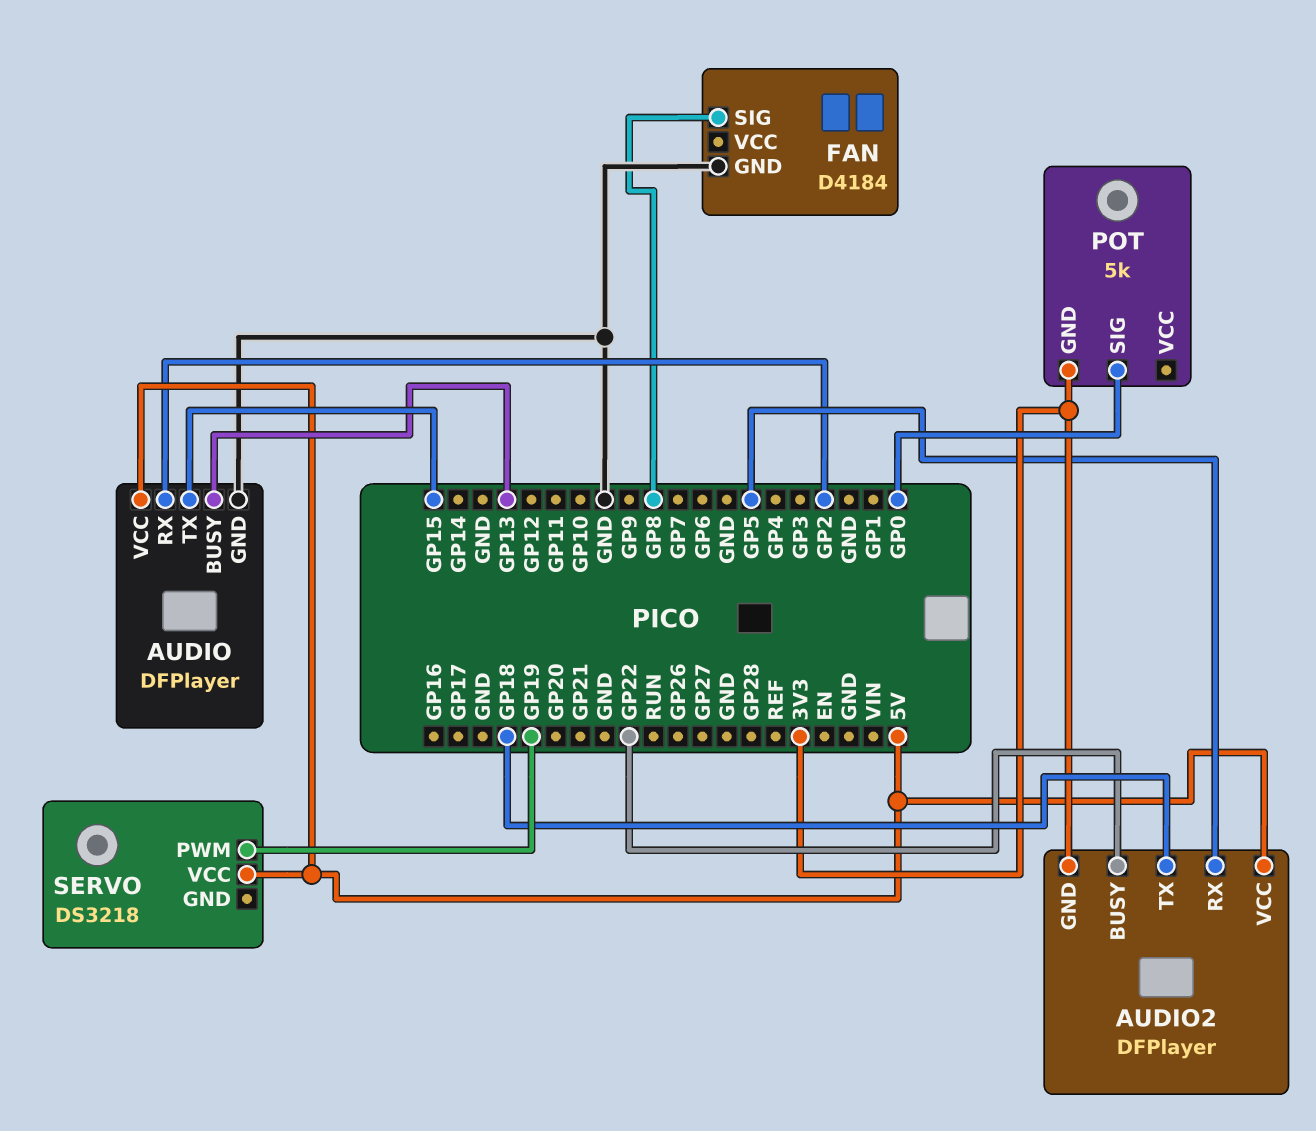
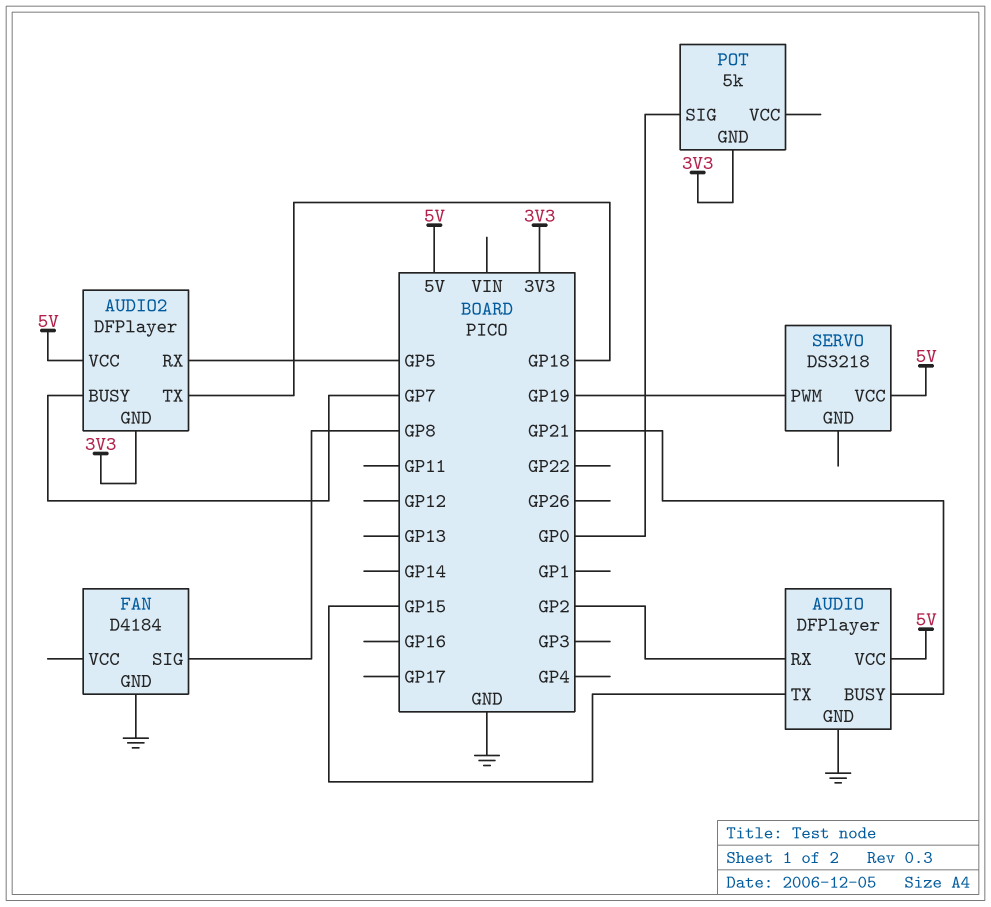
AUDIO pin BUSY: GP13 -> GP21
AUDIO2 pin BUSY: GP22 -> GP7

